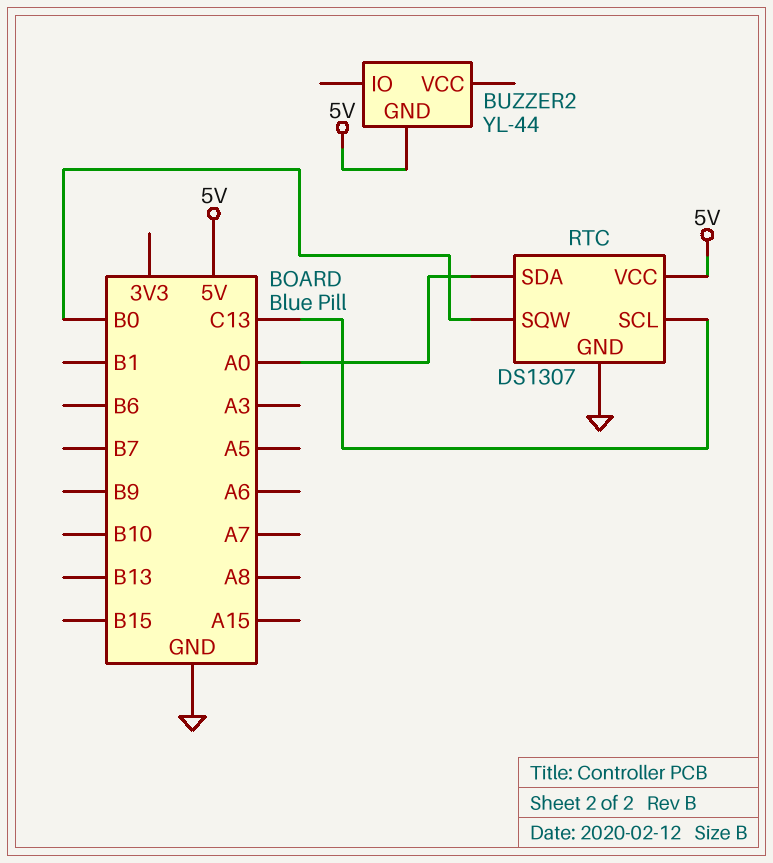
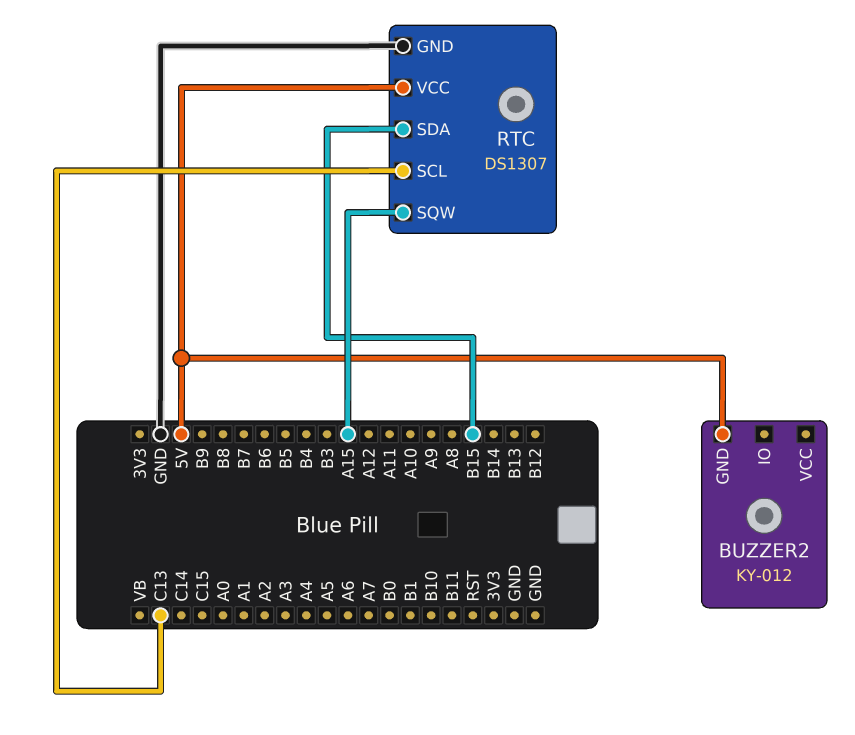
BUZZER2: YL-44 -> KY-012
RTC pin SDA: A0 -> B15
RTC pin SQW: B0 -> A15

